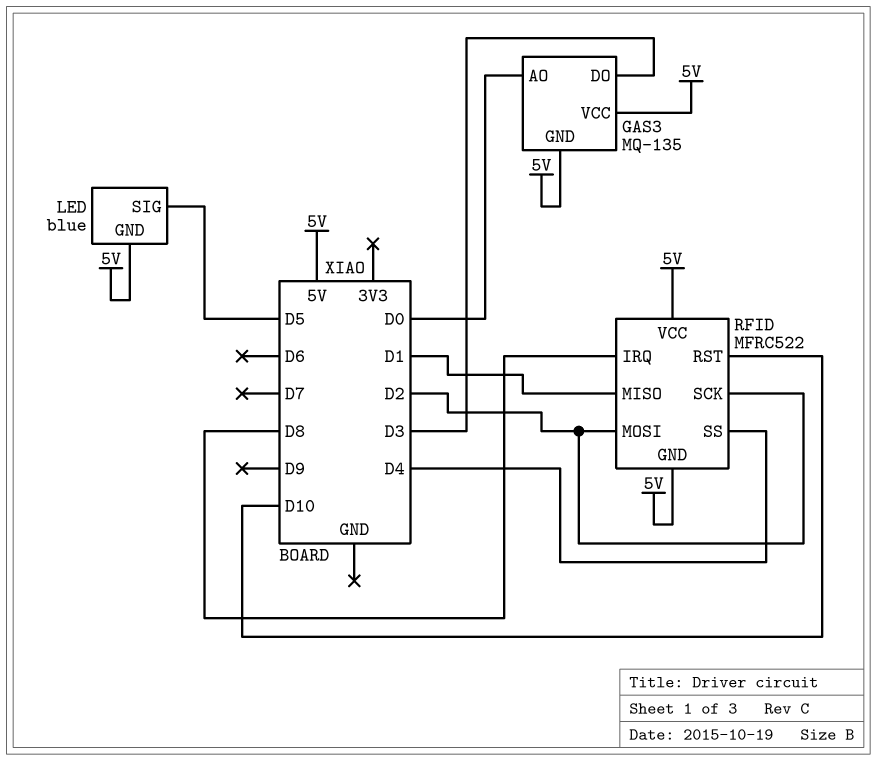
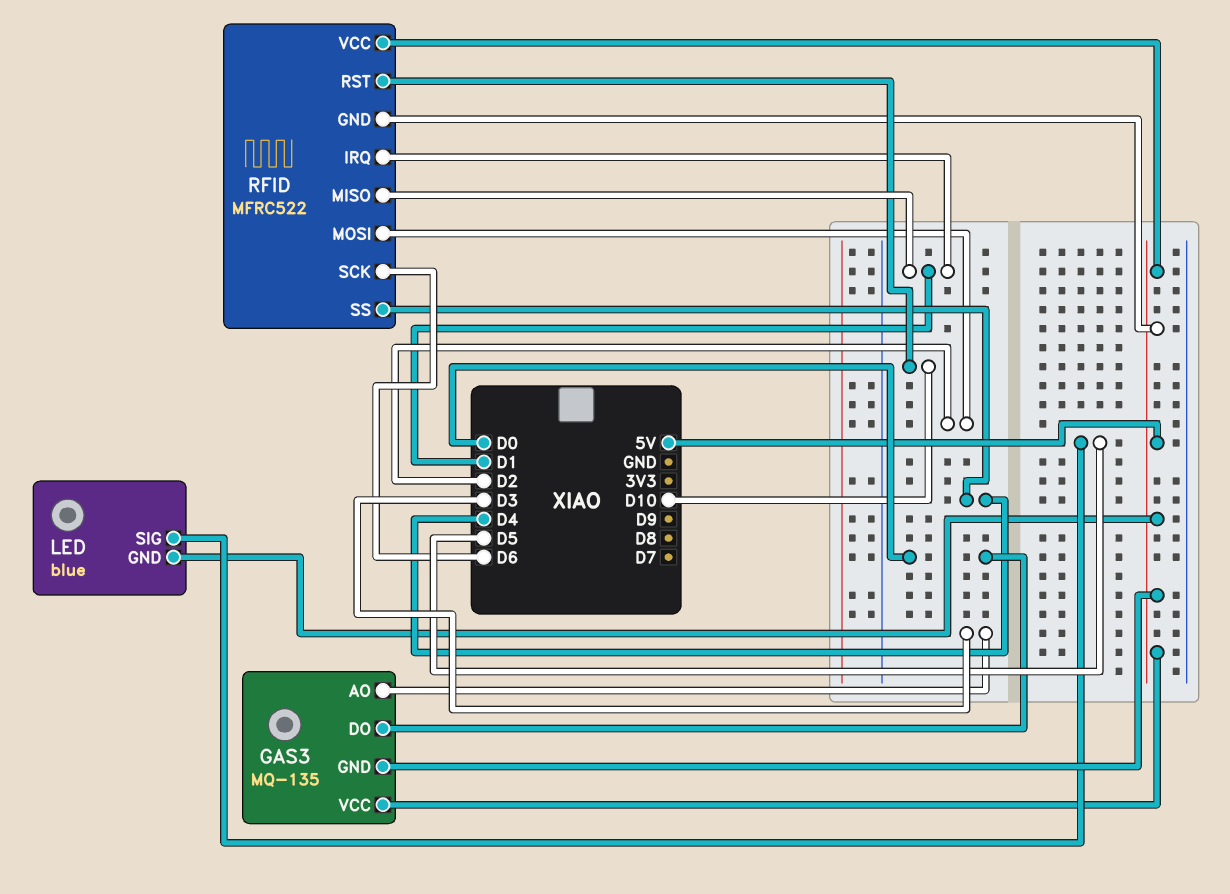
GAS3 pin AO: D0 -> D3
GAS3 pin DO: D3 -> D0
RFID pin IRQ: D8 -> D1
RFID pin SCK: D2 -> D6

